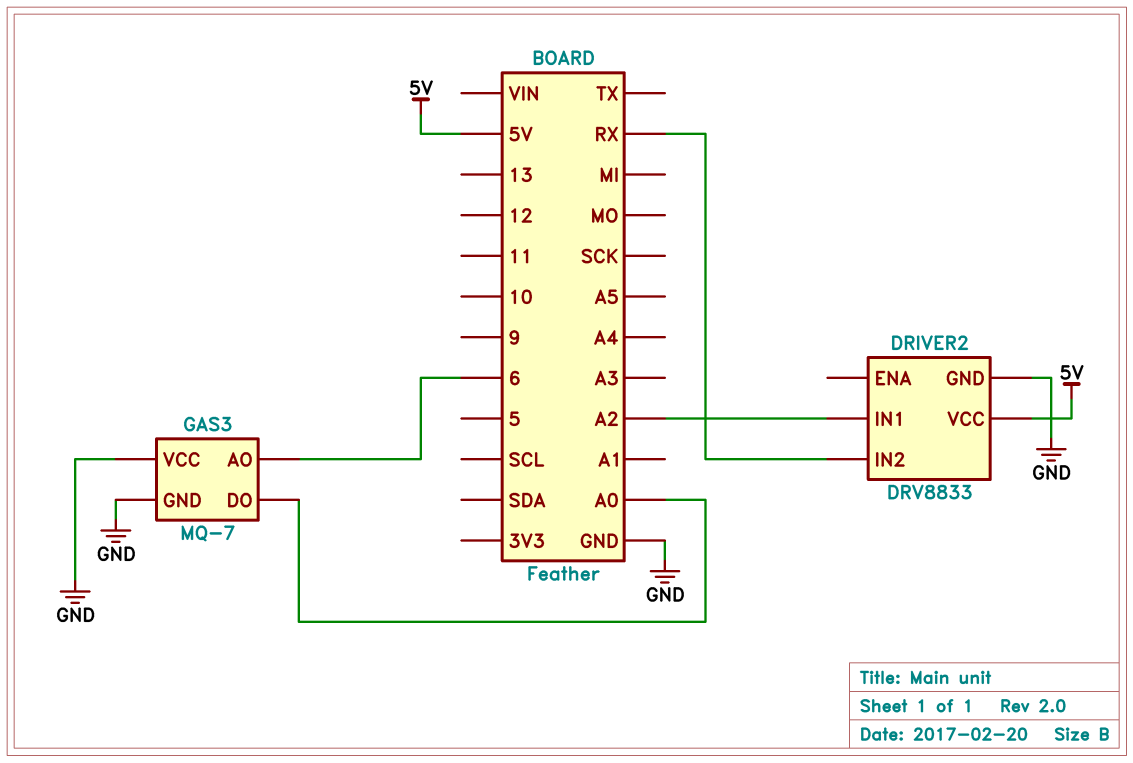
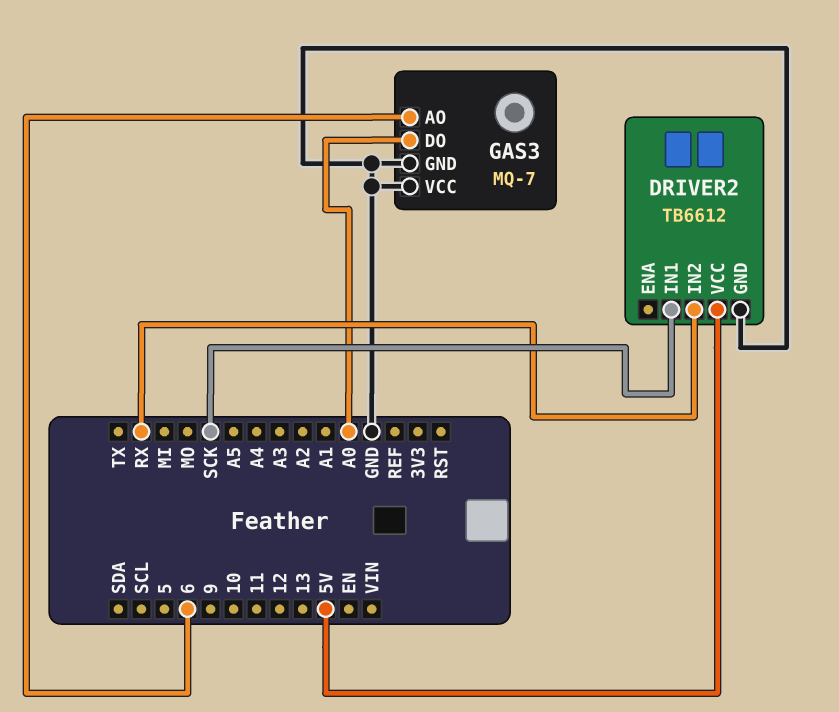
DRIVER2: DRV8833 -> TB6612
DRIVER2 pin IN1: A2 -> SCK

